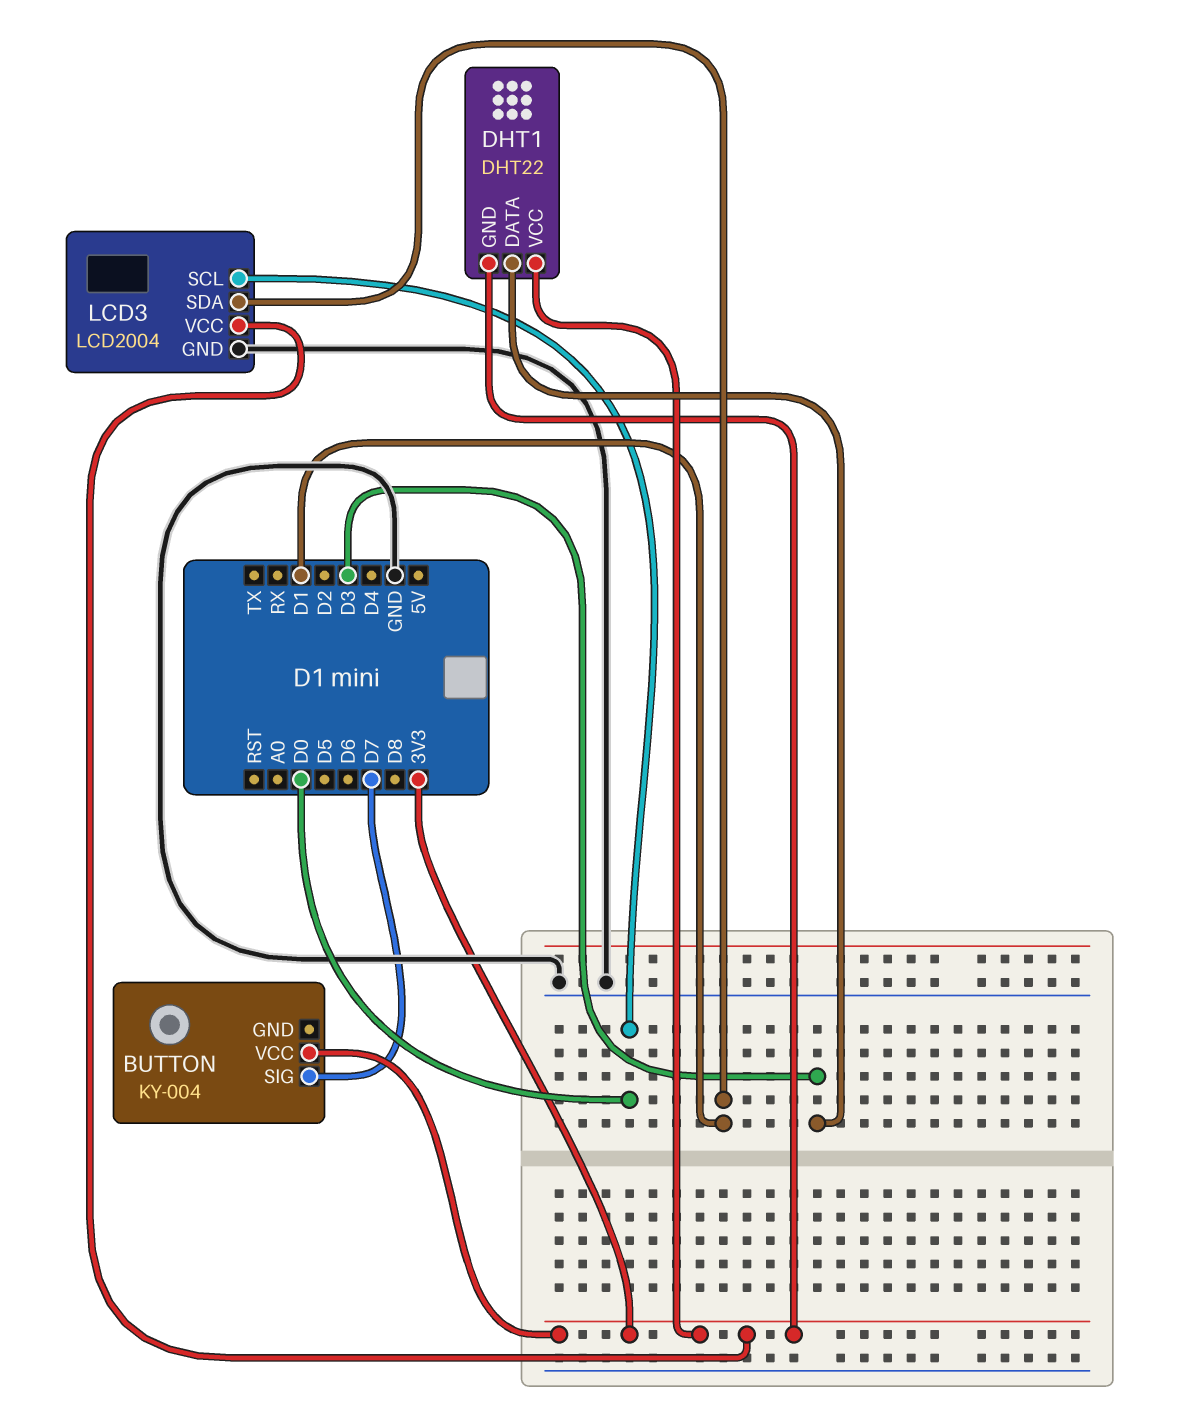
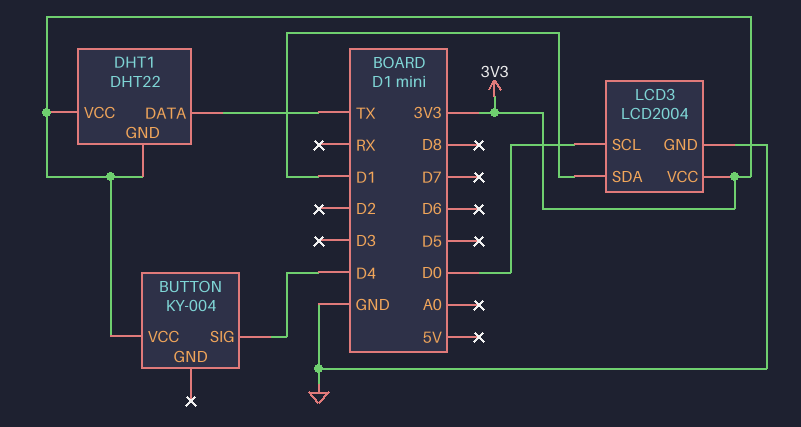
BUTTON pin SIG: D7 -> D4
DHT1 pin DATA: D3 -> TX

